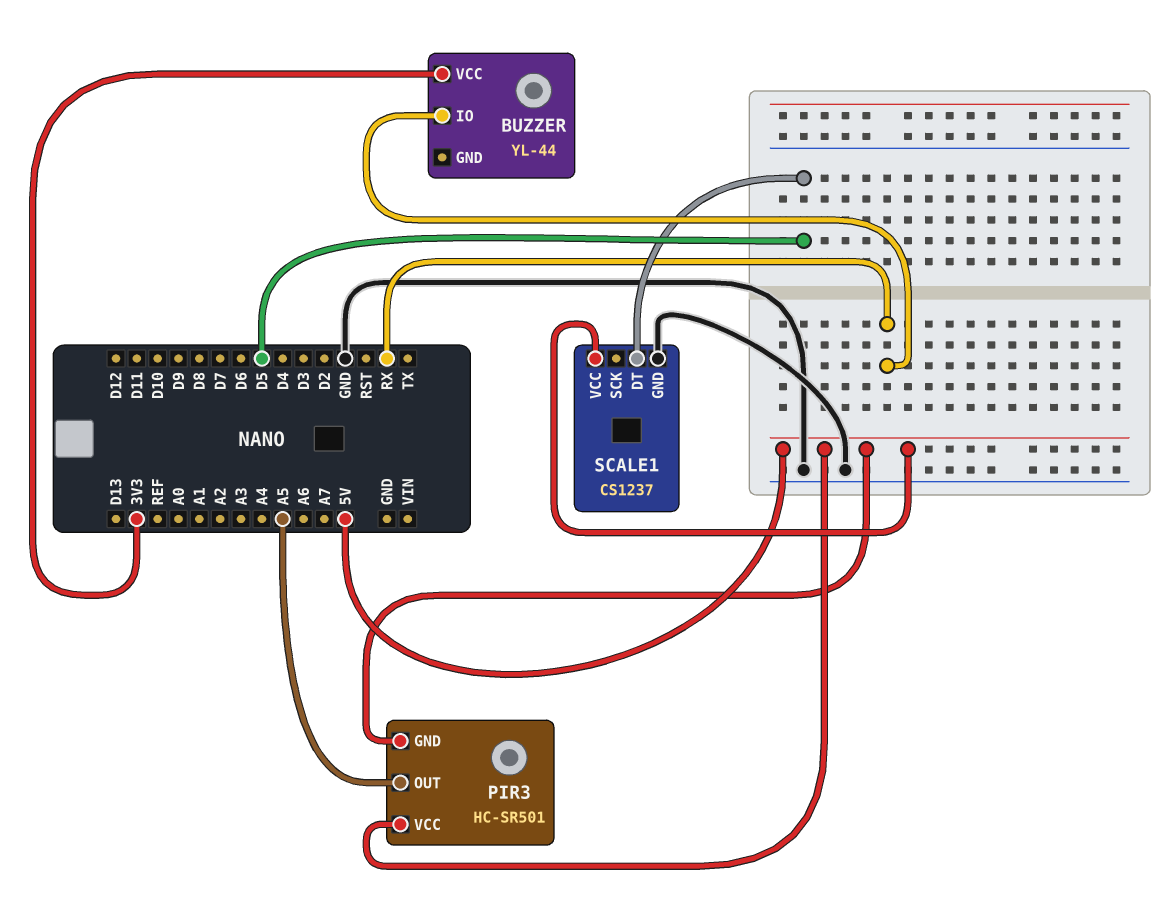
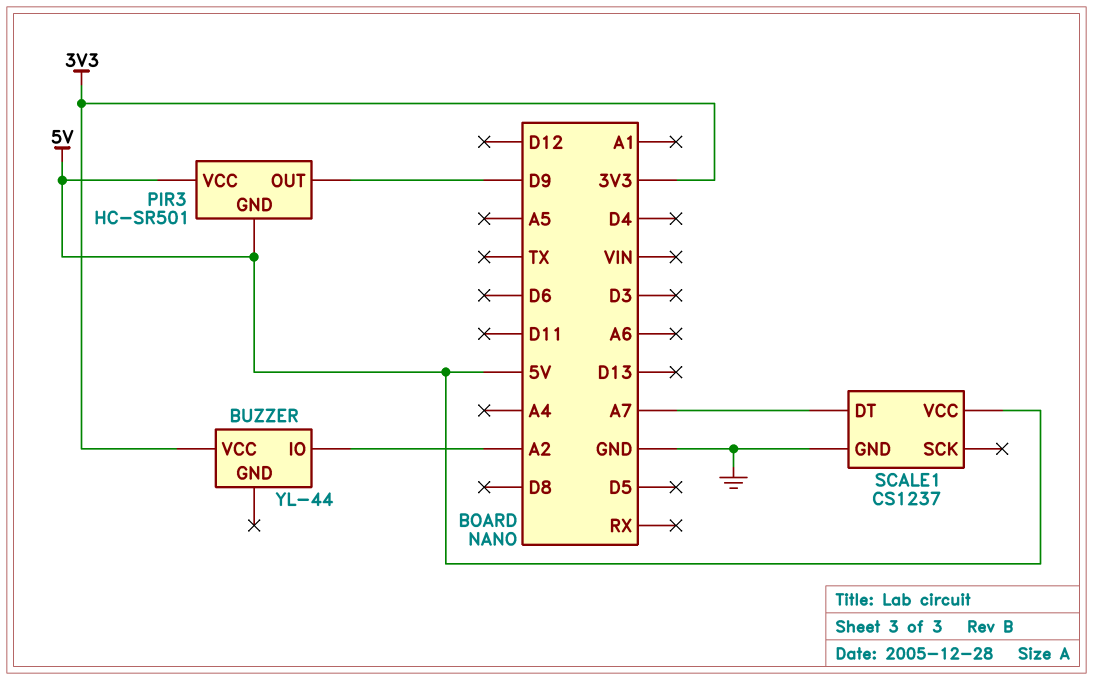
BUZZER pin IO: RX -> A2
PIR3 pin OUT: A5 -> D9
SCALE1 pin DT: D5 -> A7

